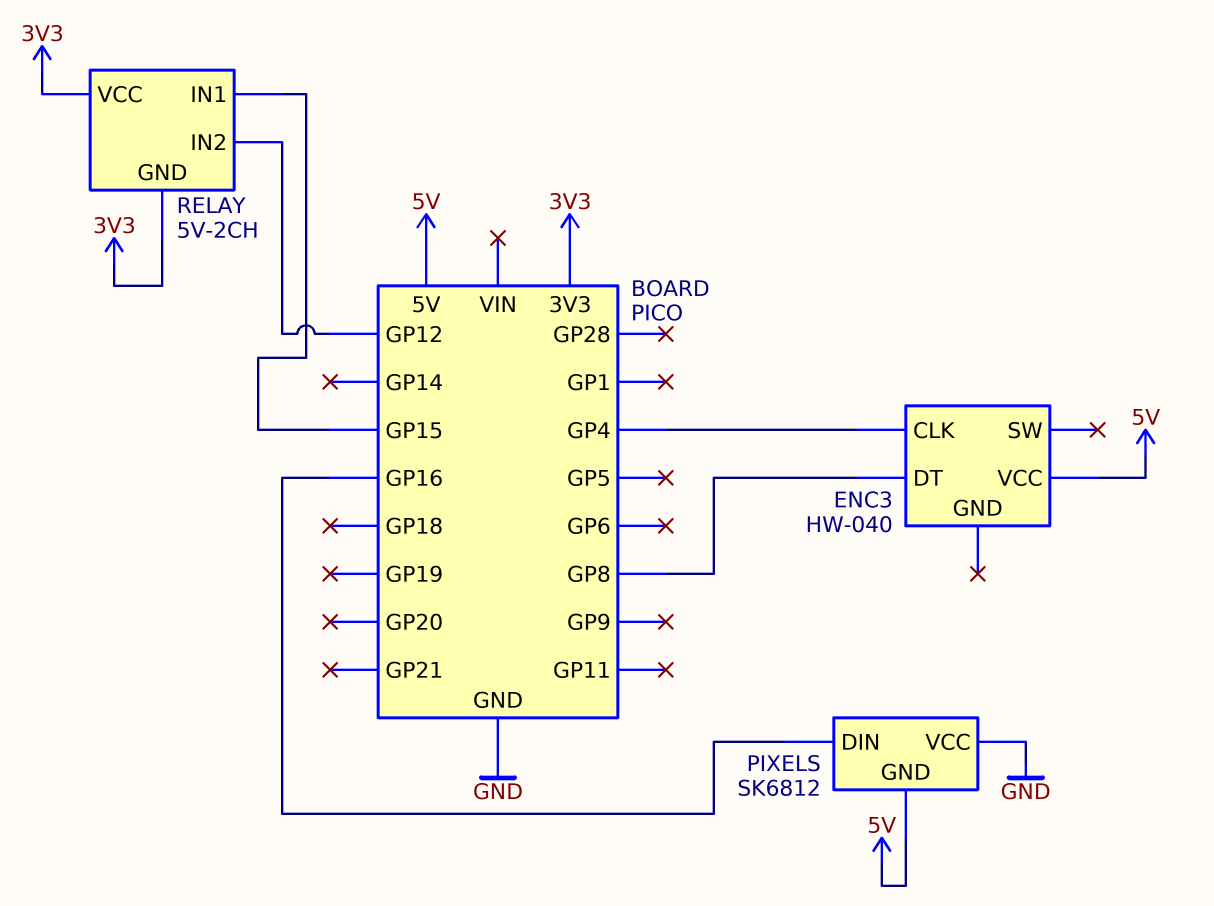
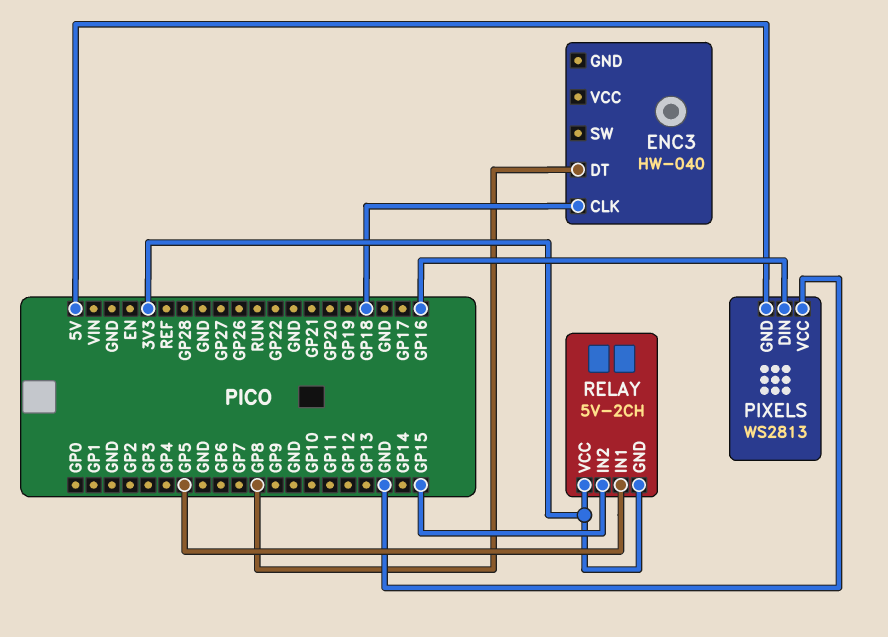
ENC3 pin CLK: GP4 -> GP18
ENC3 pin VCC: 5V -> none
PIXELS: SK6812 -> WS2813
RELAY pin IN1: GP15 -> GP5
RELAY pin IN2: GP12 -> GP15

